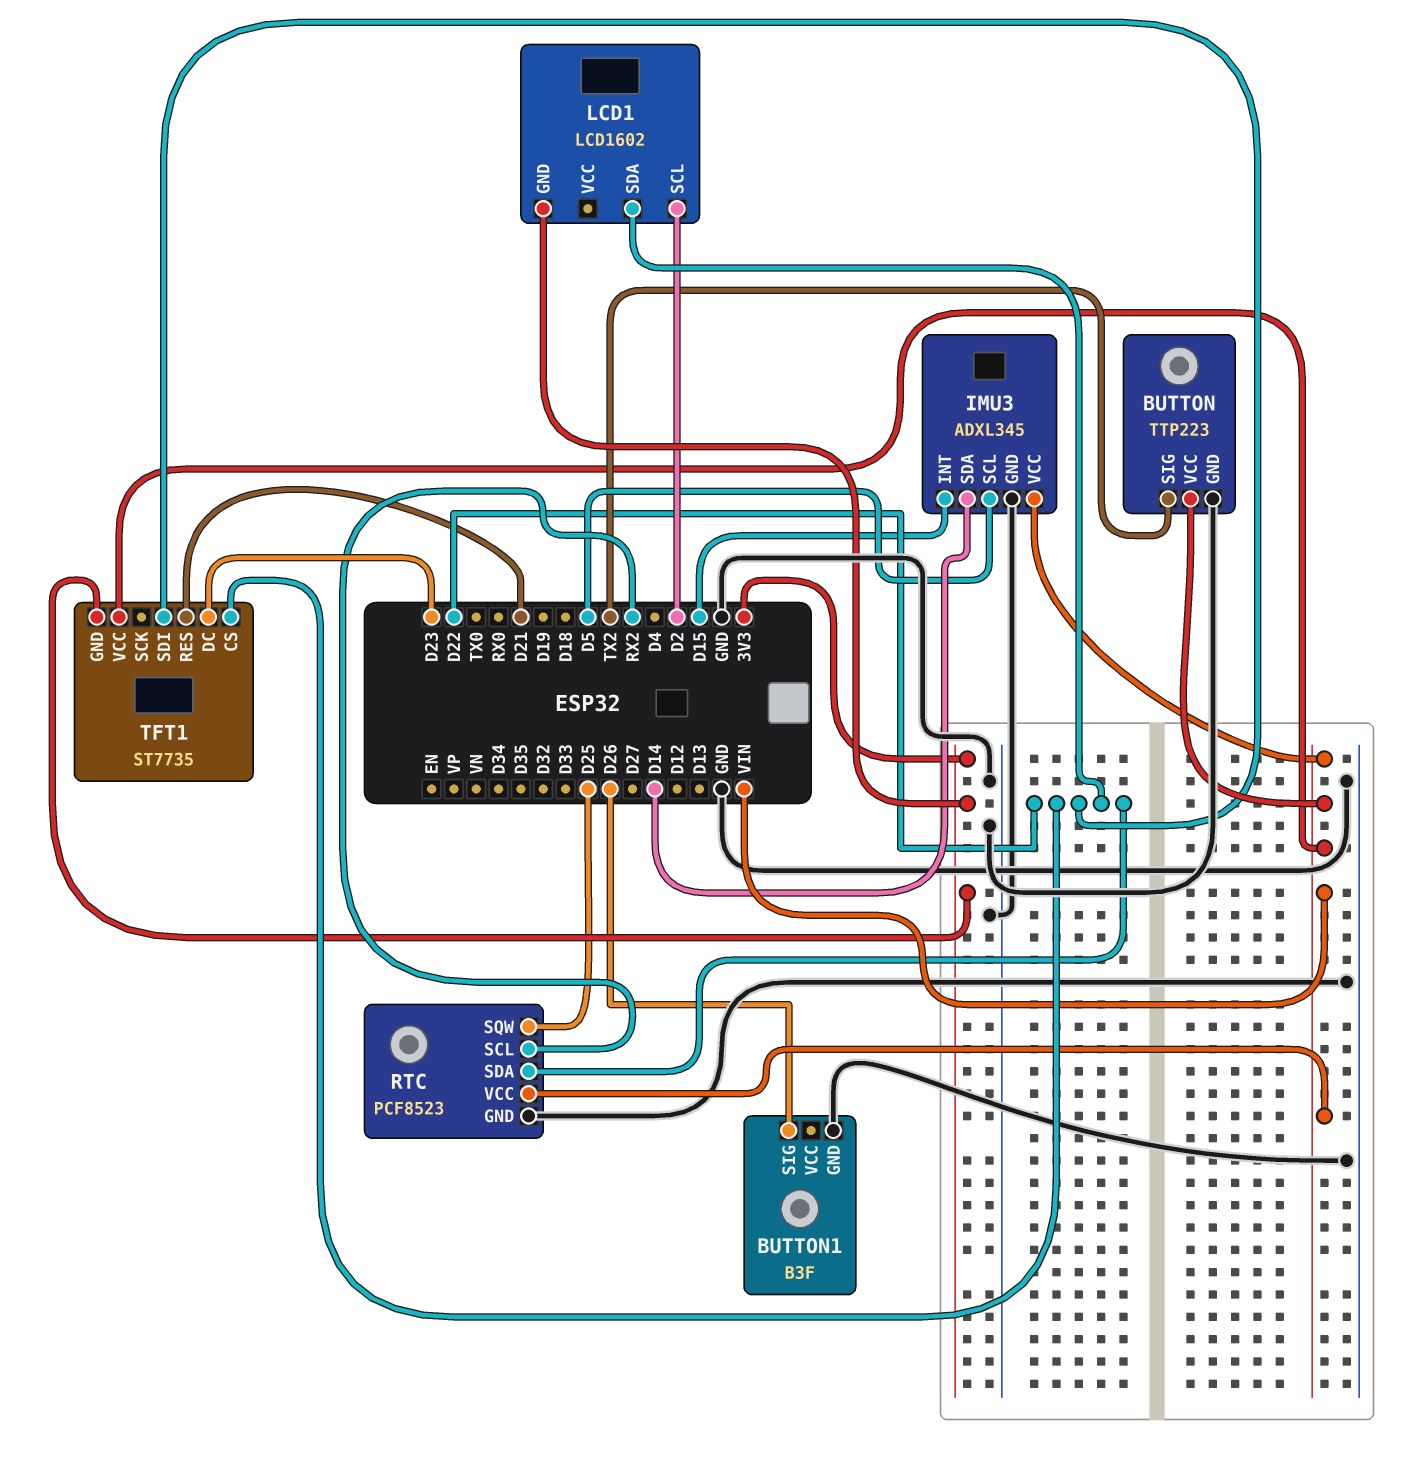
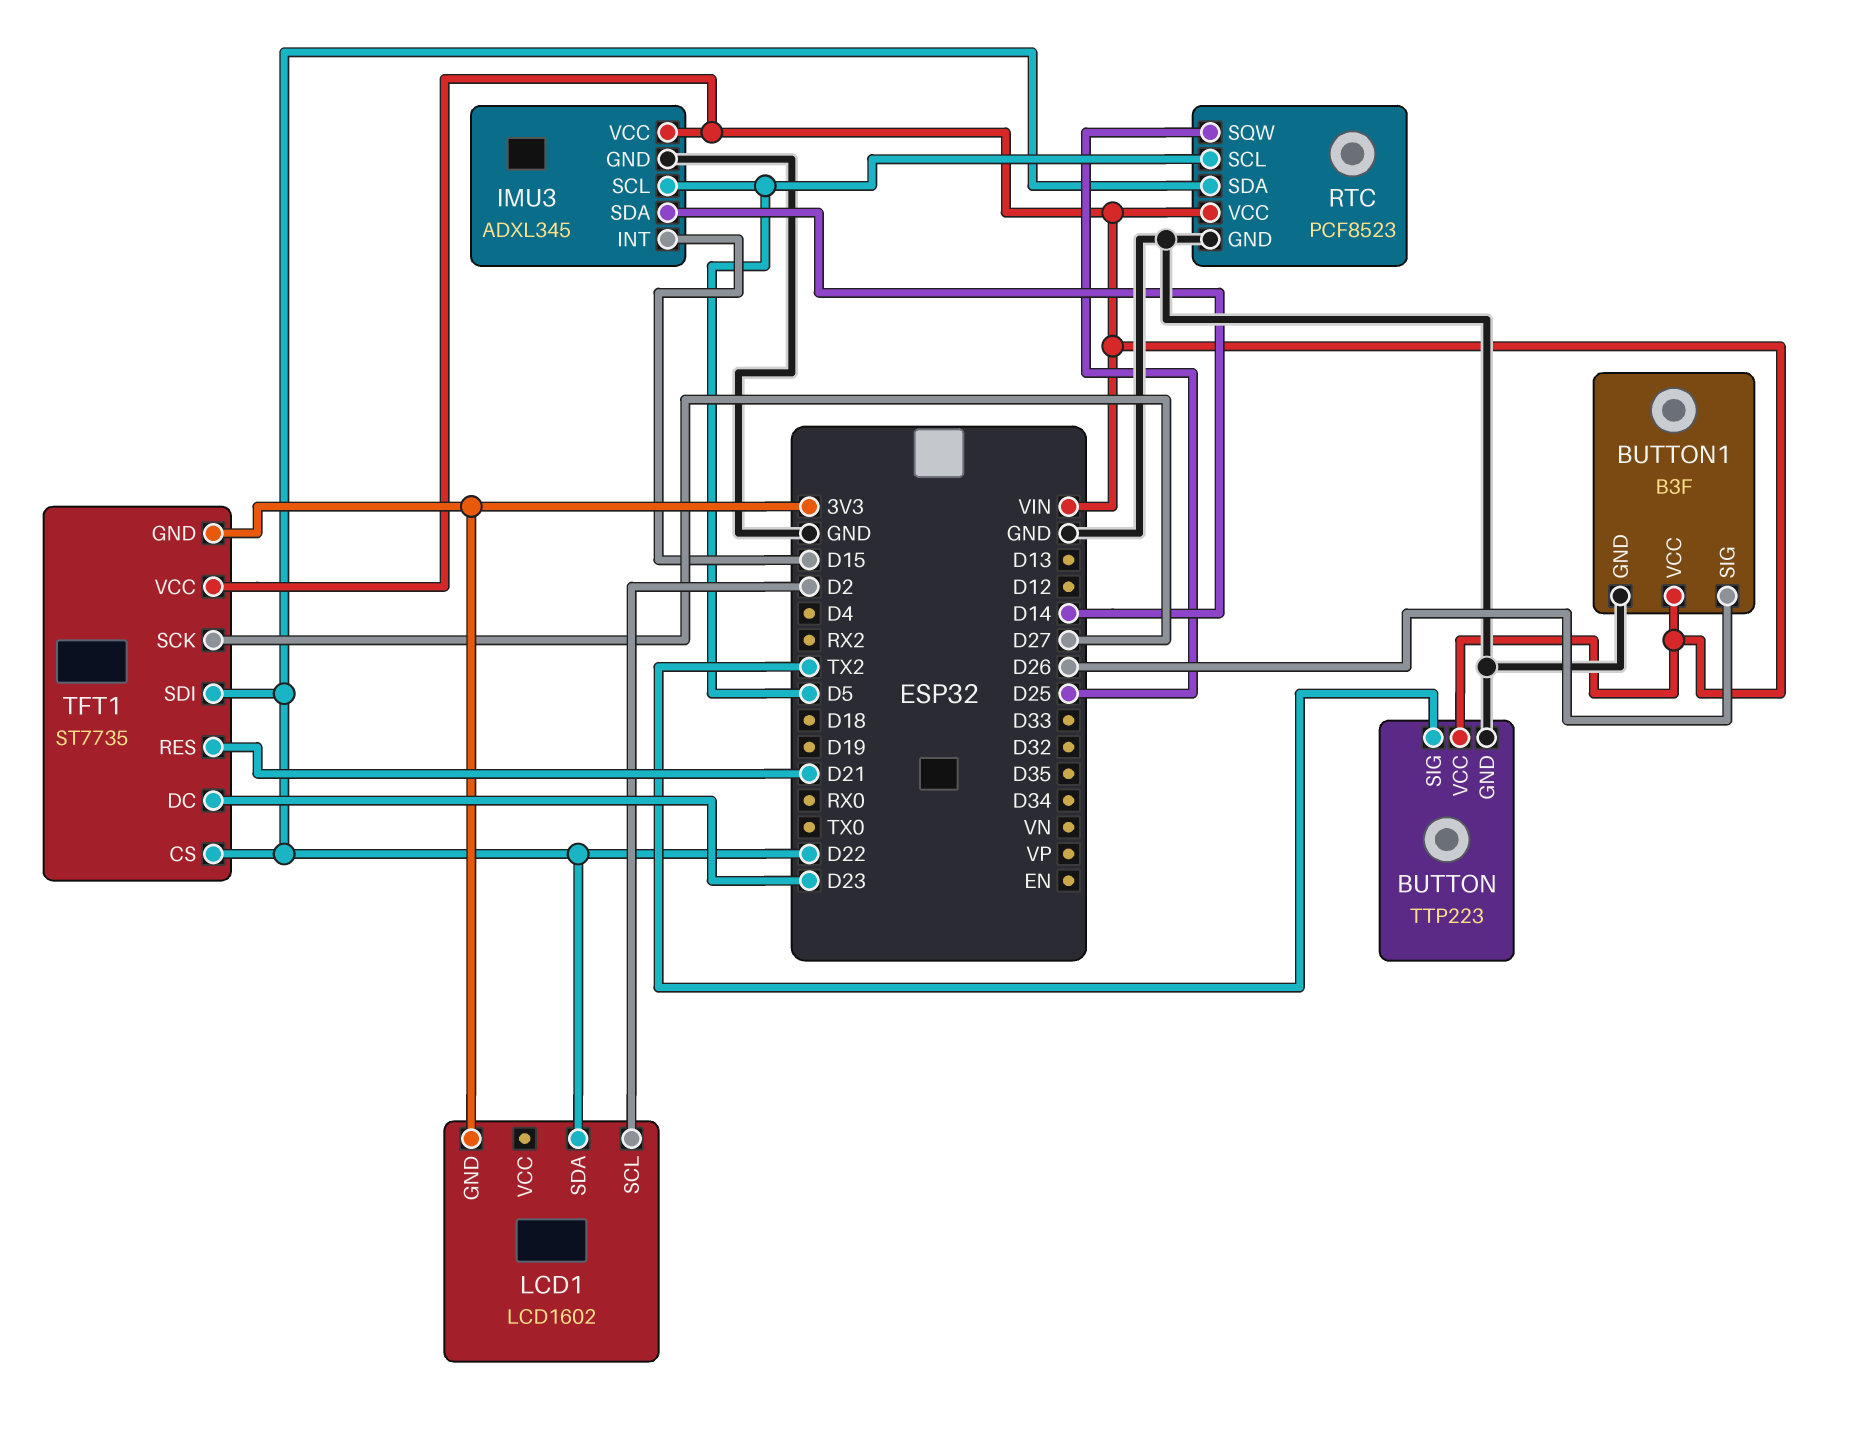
BUTTON1 pin VCC: none -> VIN
RTC pin SCL: RX2 -> D5
TFT1 pin SCK: none -> D27

